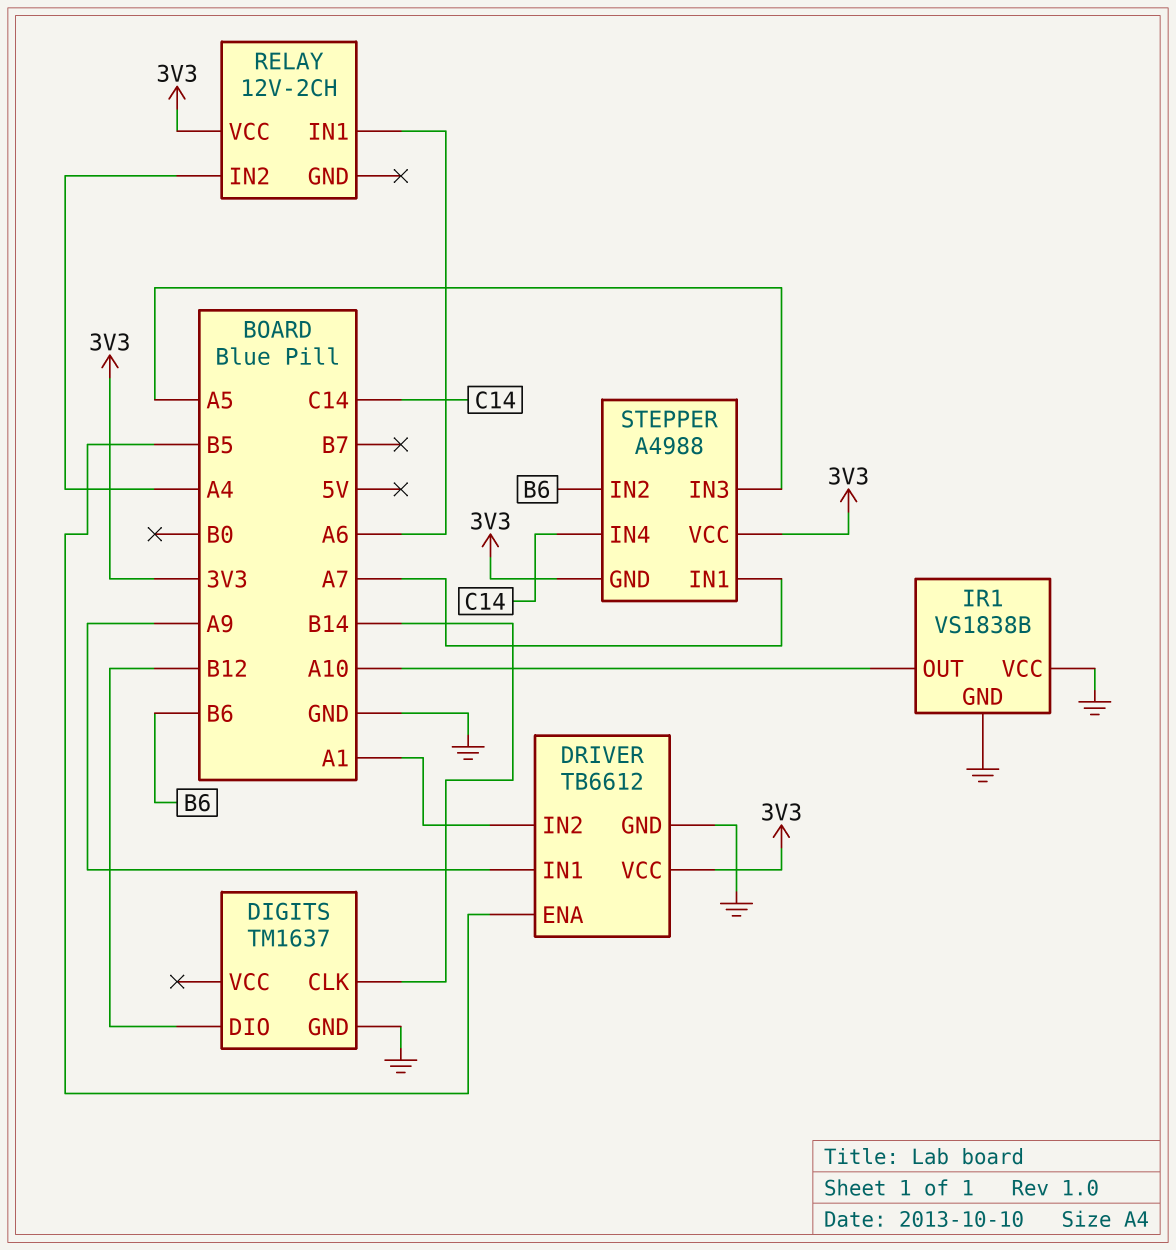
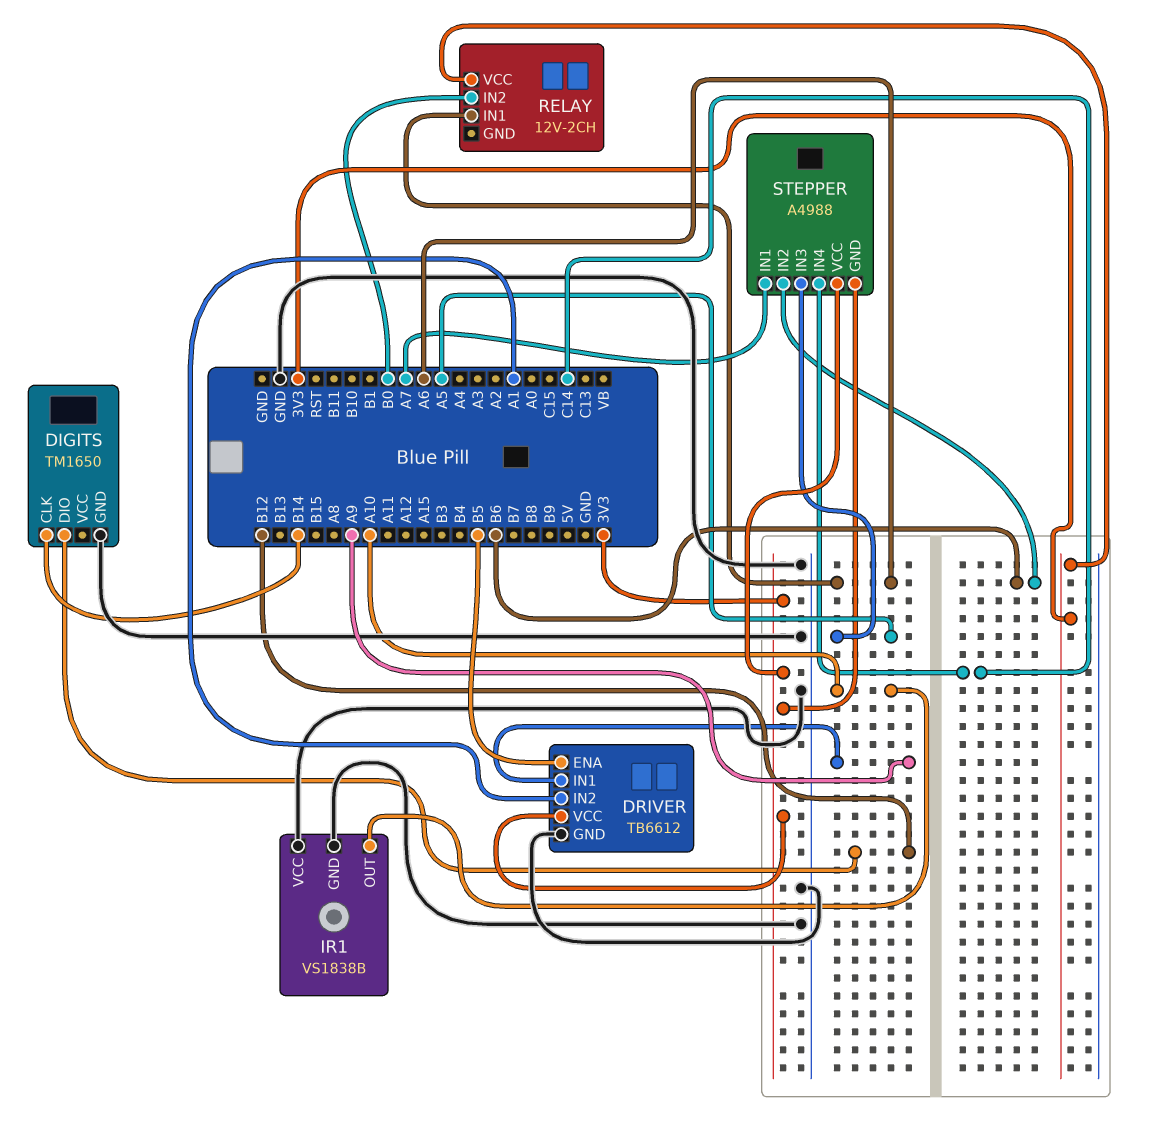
DIGITS: TM1637 -> TM1650
RELAY pin IN2: A4 -> B0

